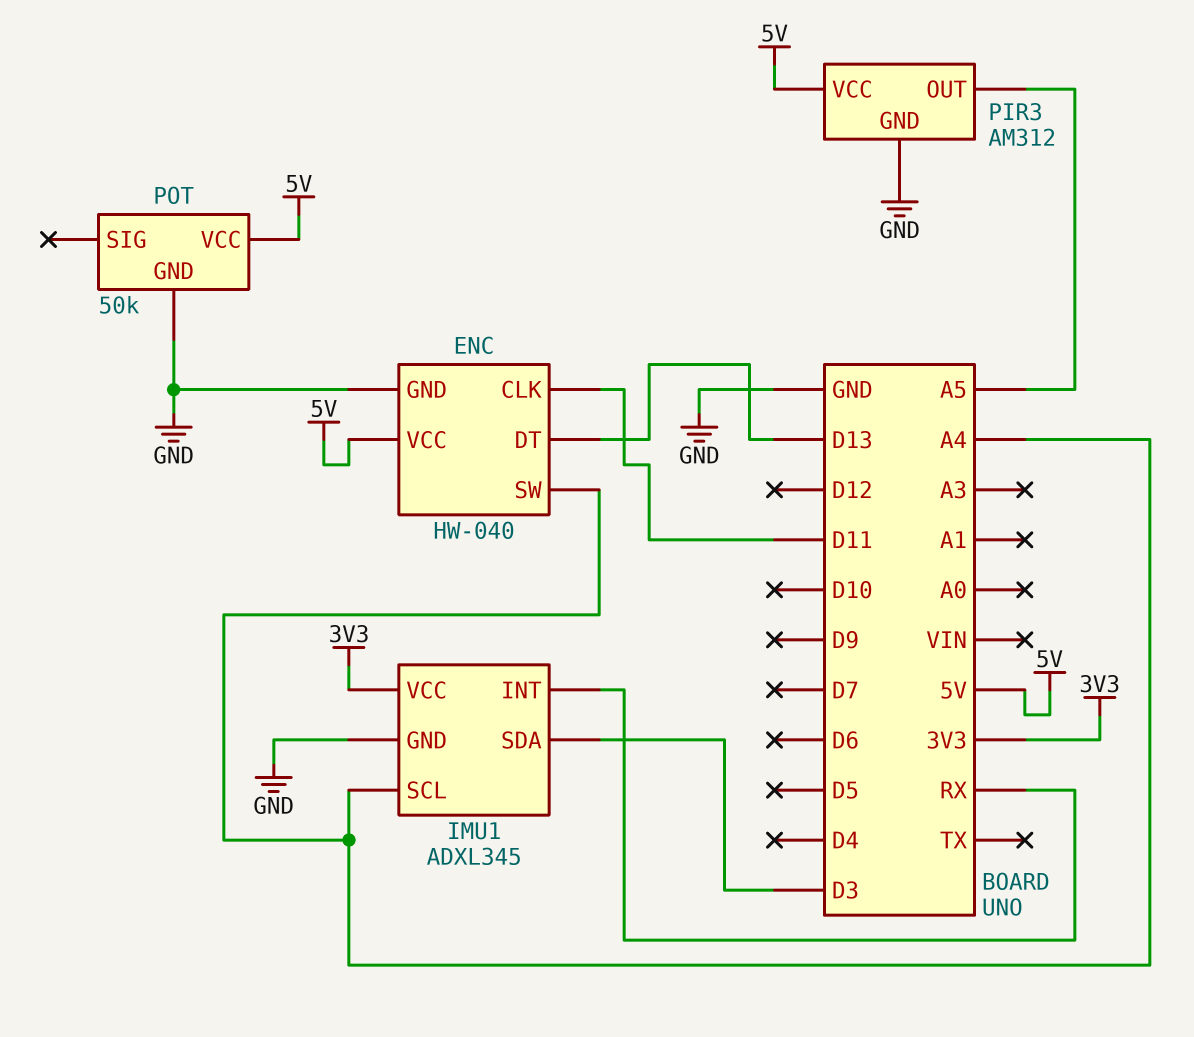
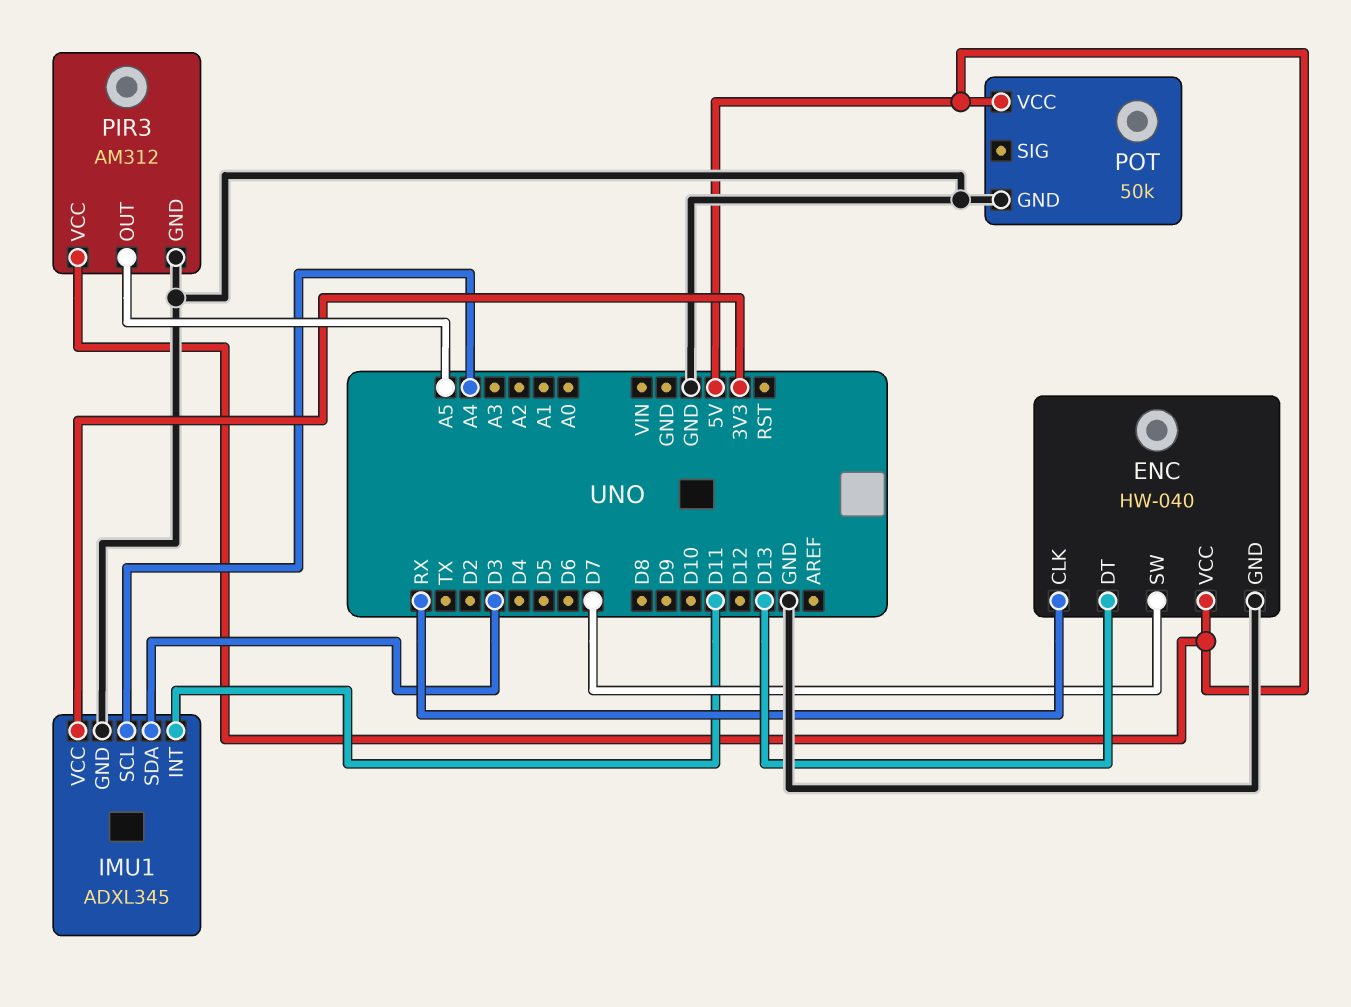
ENC pin CLK: D11 -> RX
ENC pin SW: A4 -> D7
IMU1 pin INT: RX -> D11

